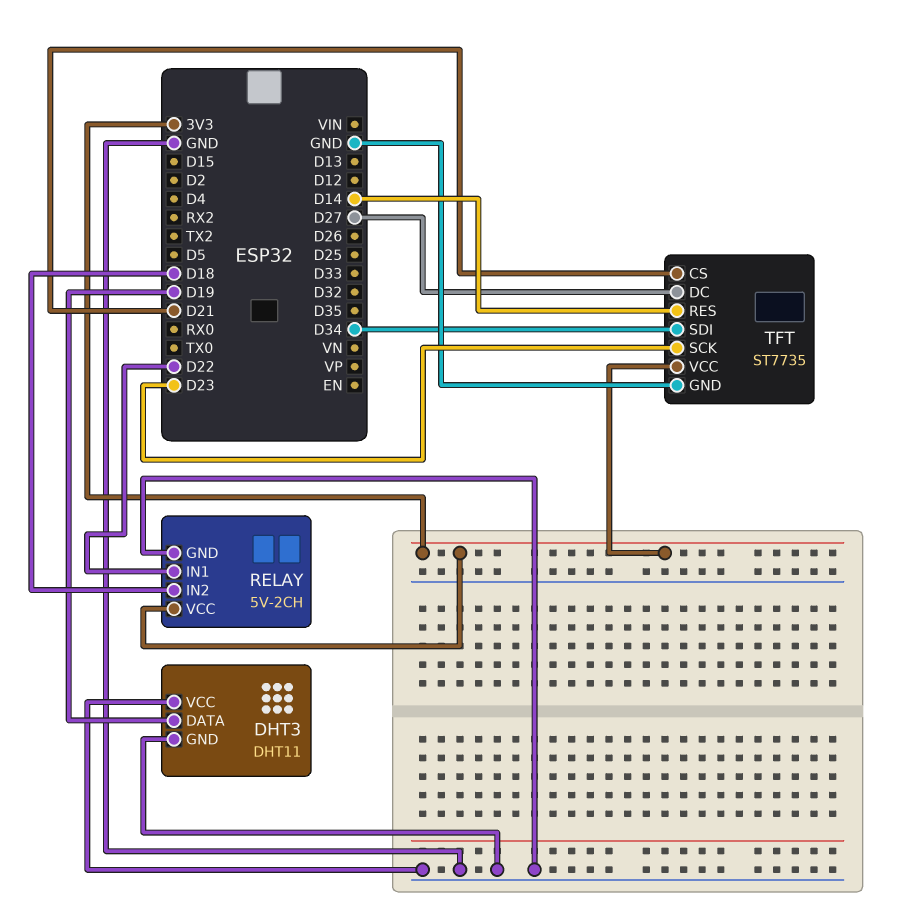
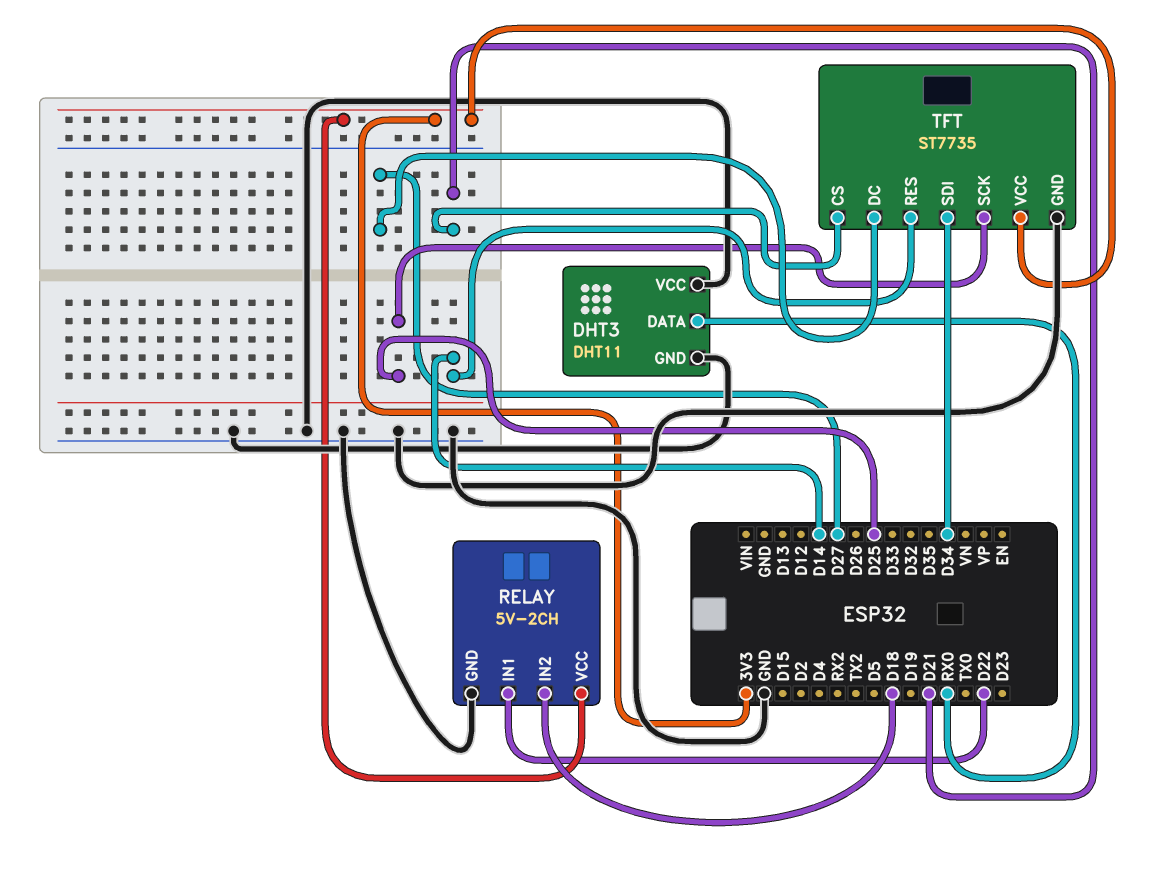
DHT3 pin DATA: D19 -> RX0
TFT pin SCK: D23 -> D25

